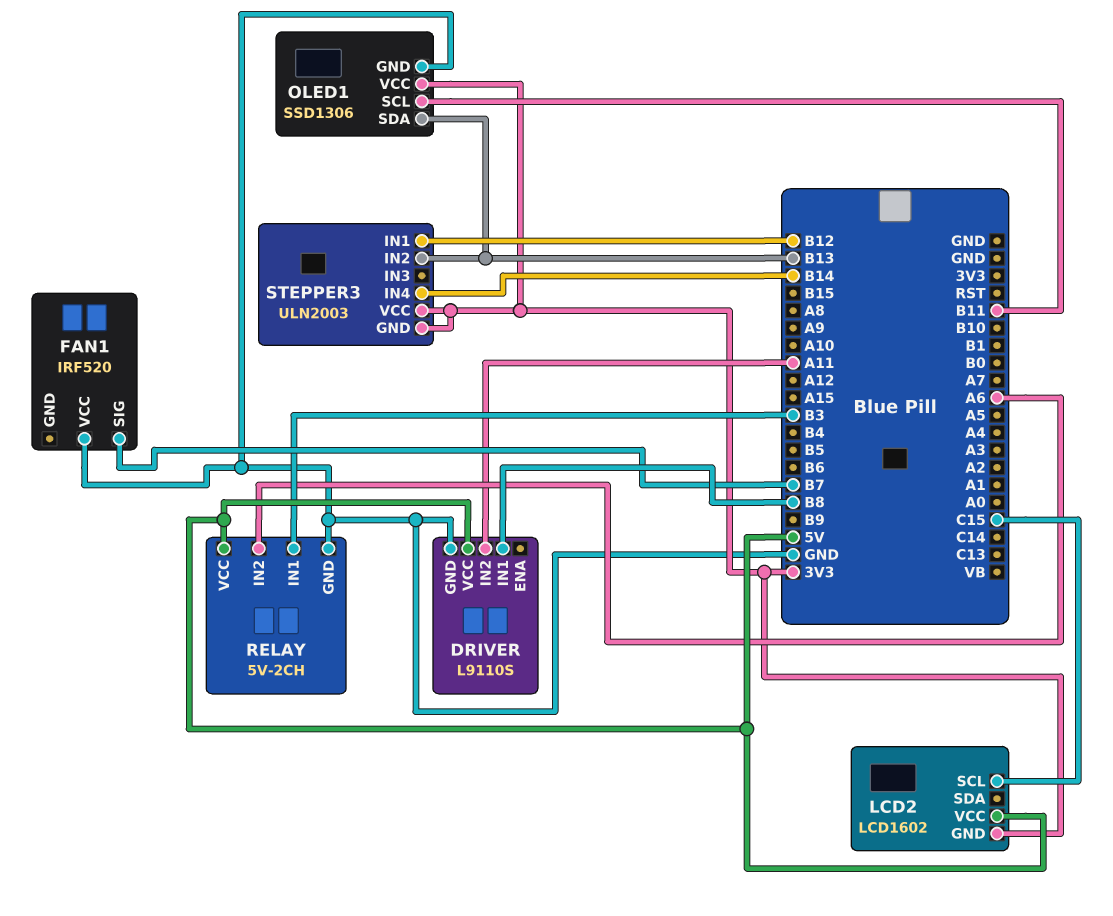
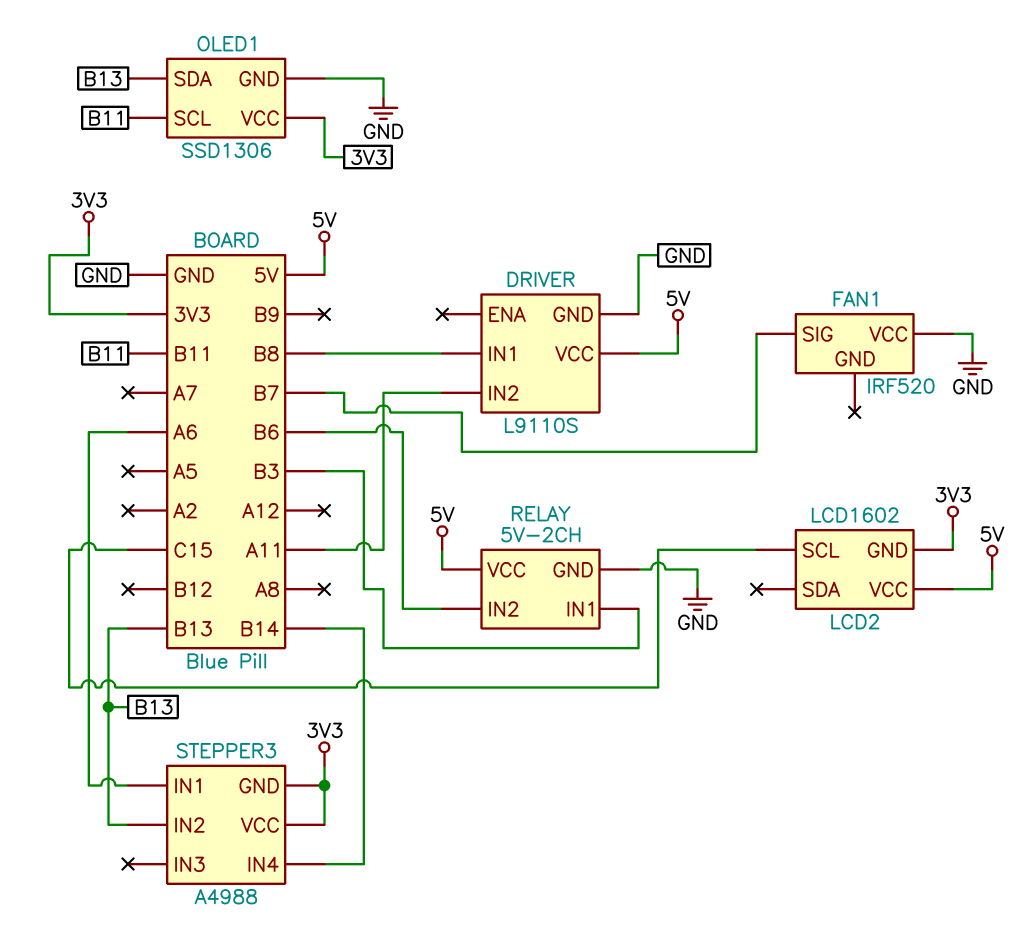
RELAY pin IN2: A6 -> B6
STEPPER3: ULN2003 -> A4988
STEPPER3 pin IN1: B12 -> A6

